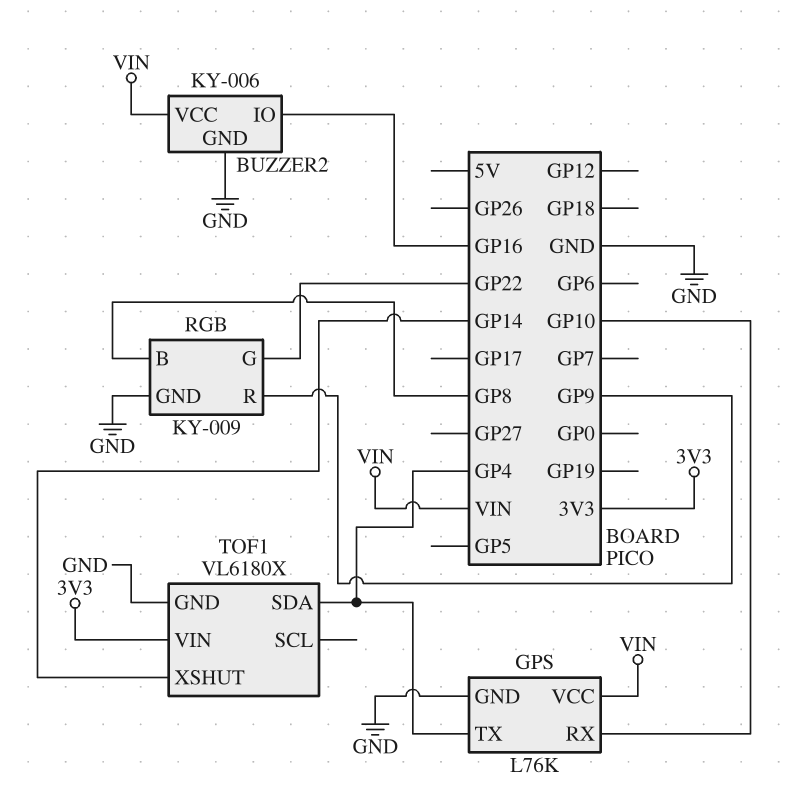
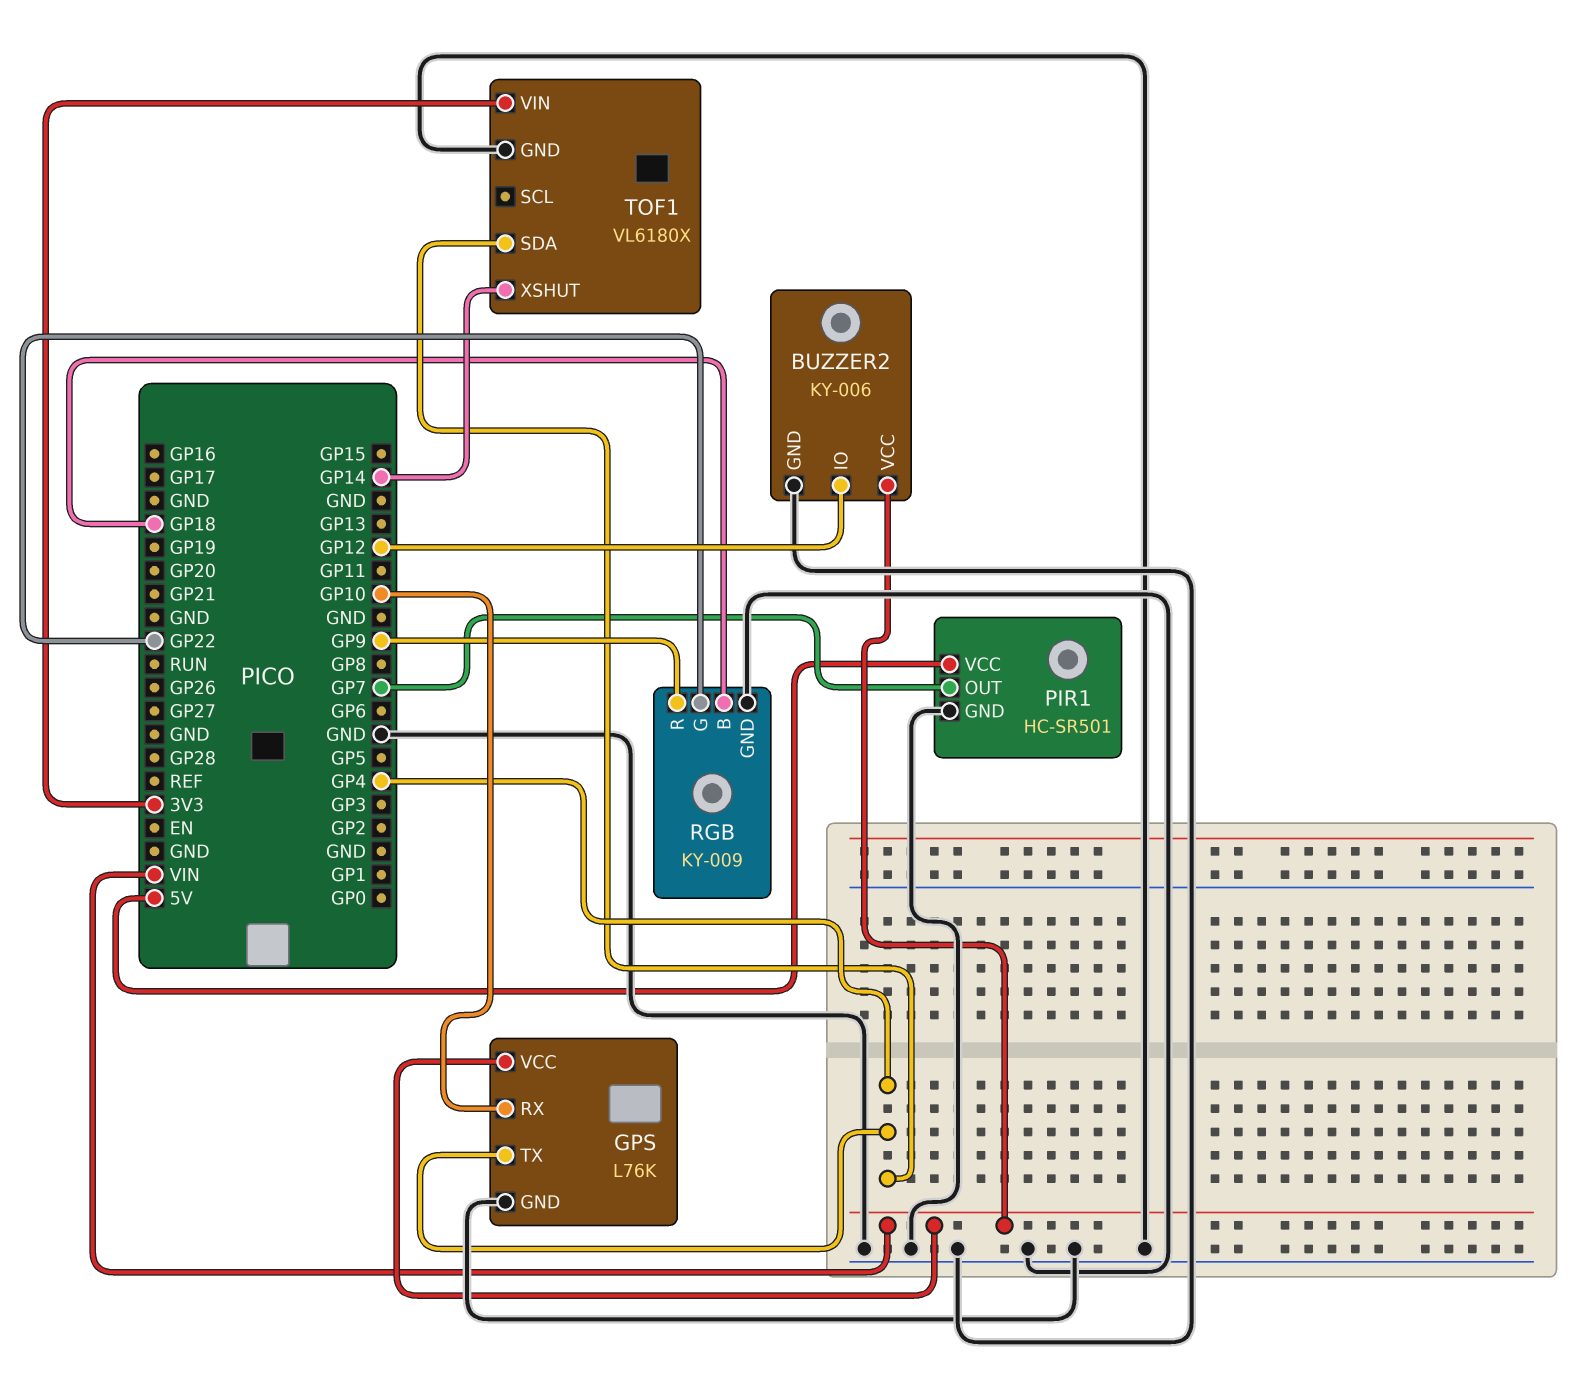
BUZZER2 pin IO: GP16 -> GP12
PIR1: none -> HC-SR501
PIR1 pin GND: none -> GND
PIR1 pin OUT: none -> GP7
PIR1 pin VCC: none -> 5V
RGB pin B: GP8 -> GP18

